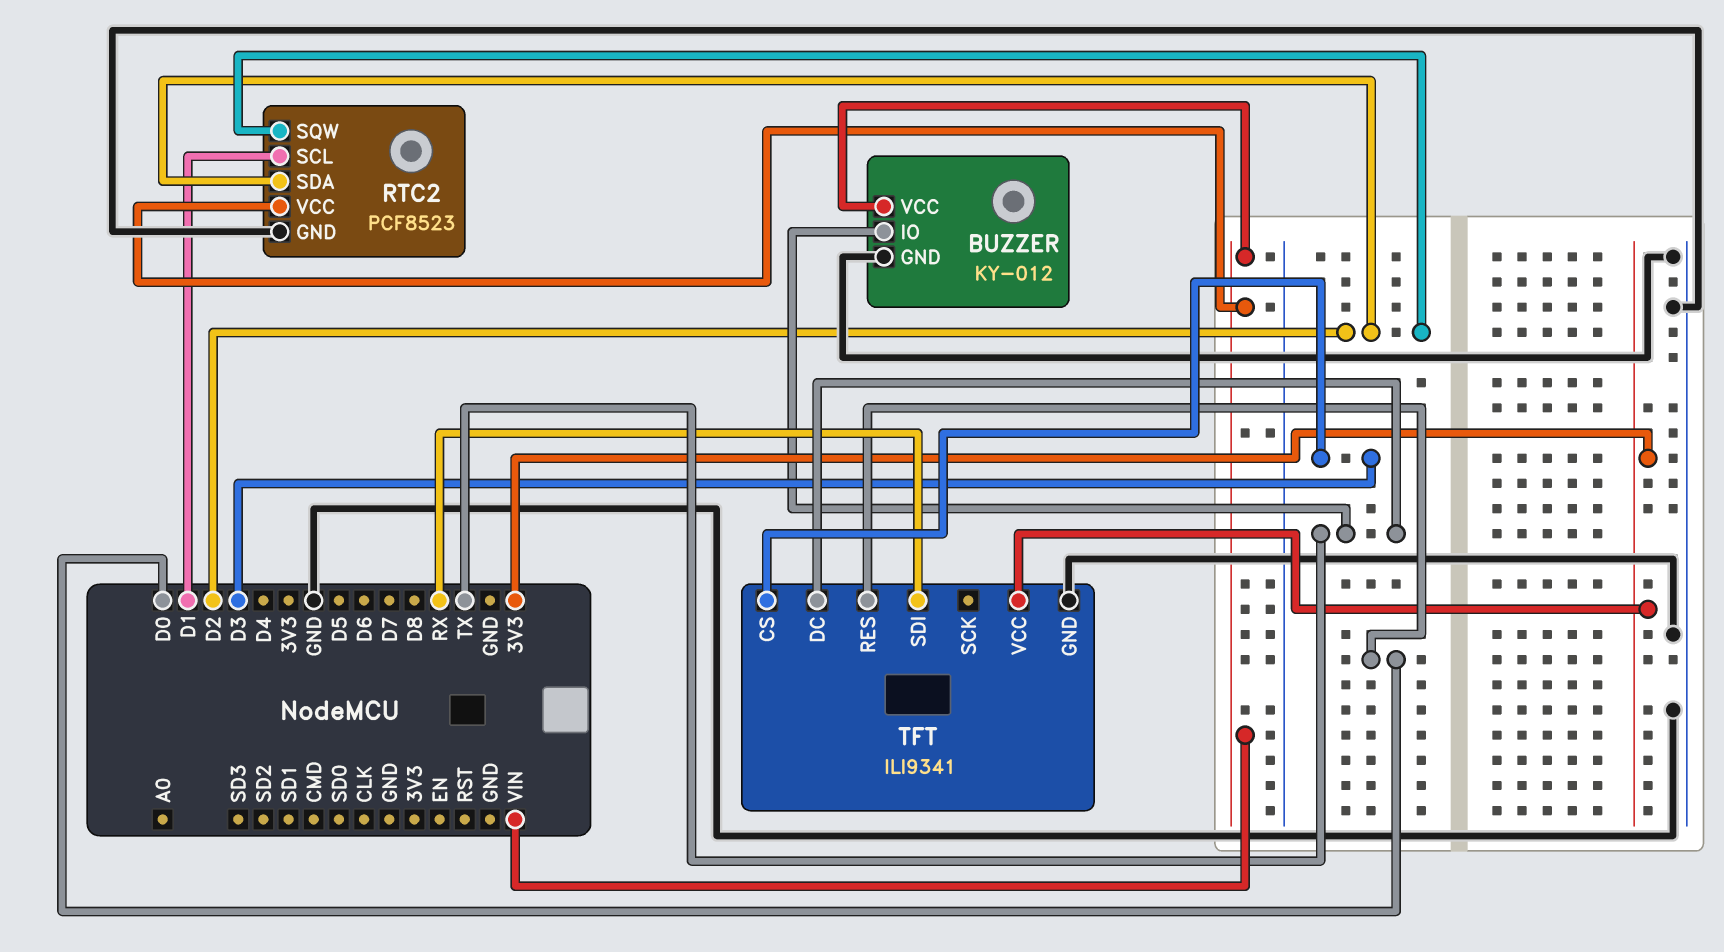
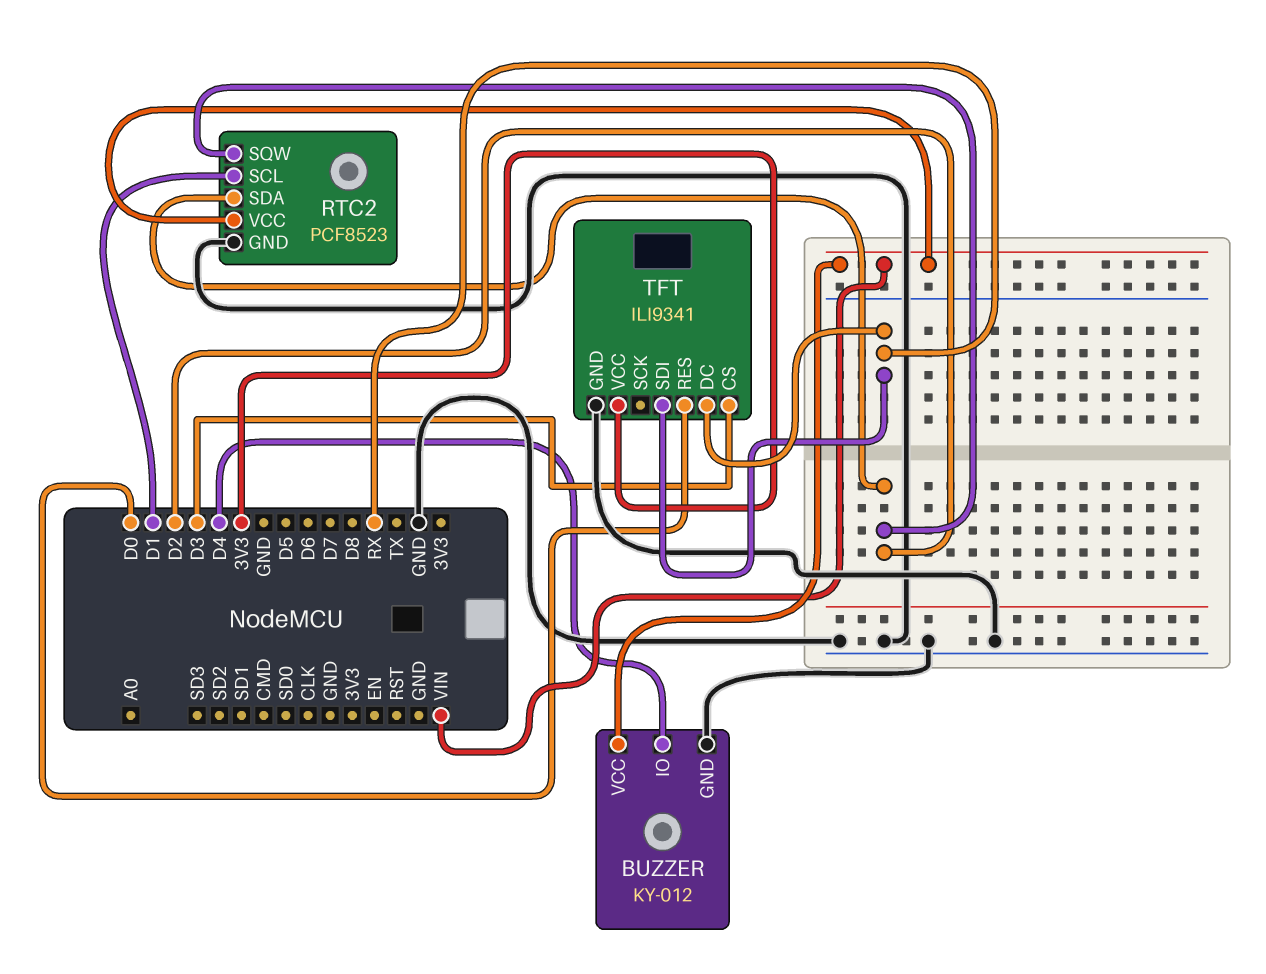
BUZZER pin IO: TX -> D4
TFT pin DC: TX -> RX

